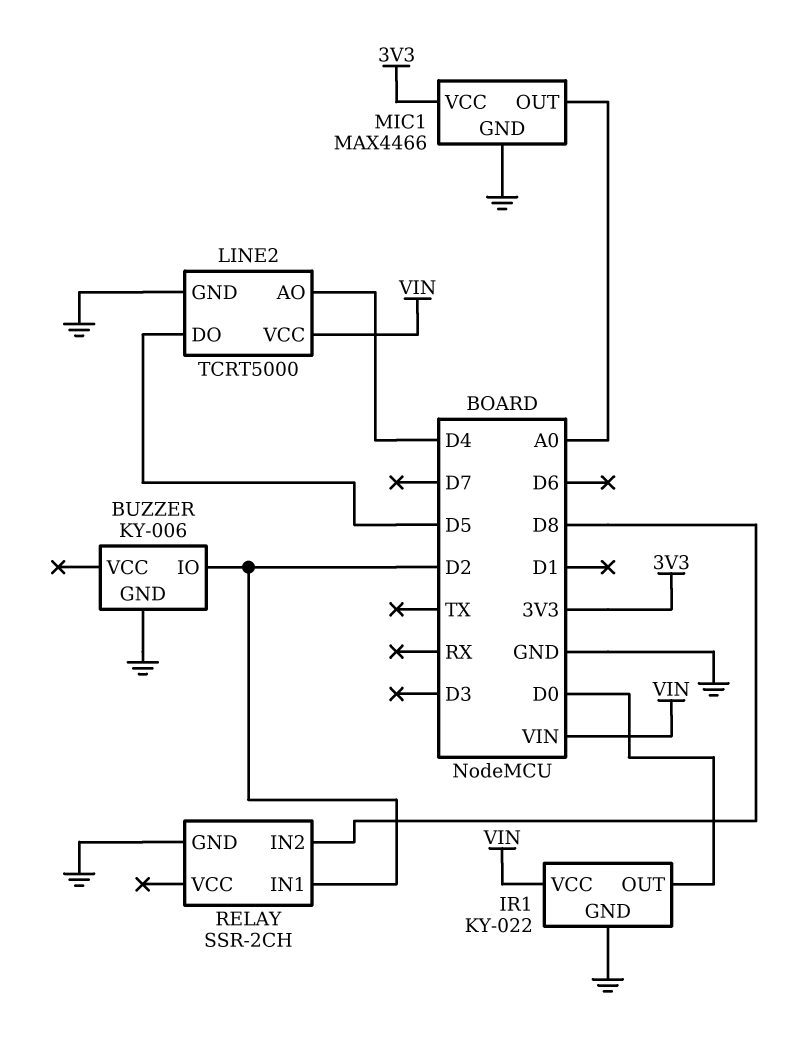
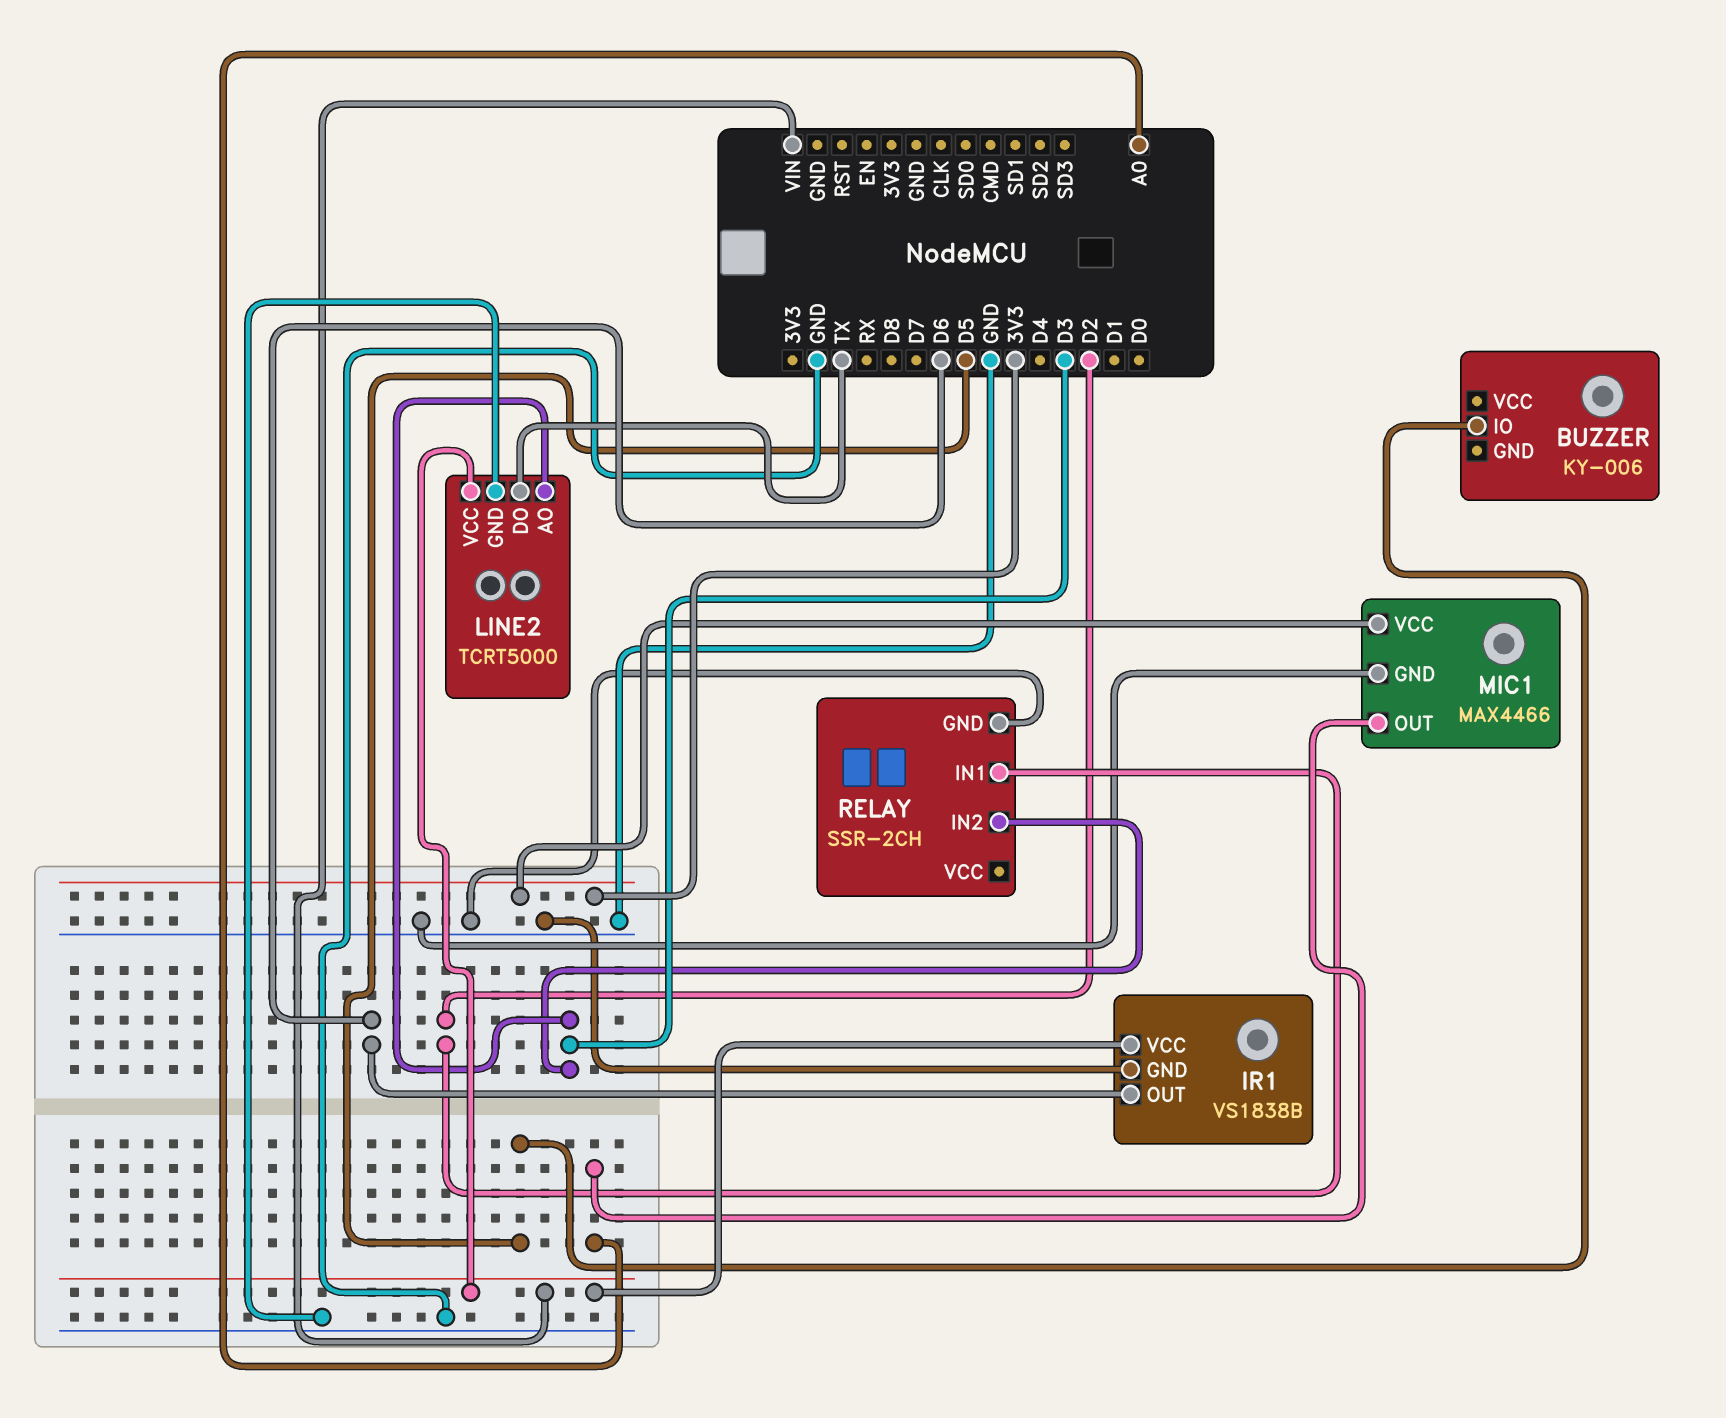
BUZZER pin GND: GND -> none
BUZZER pin IO: D2 -> D5
IR1: KY-022 -> VS1838B
IR1 pin OUT: D0 -> D6
LINE2 pin AO: D4 -> D3
LINE2 pin DO: D5 -> TX
RELAY pin IN2: D8 -> D3

